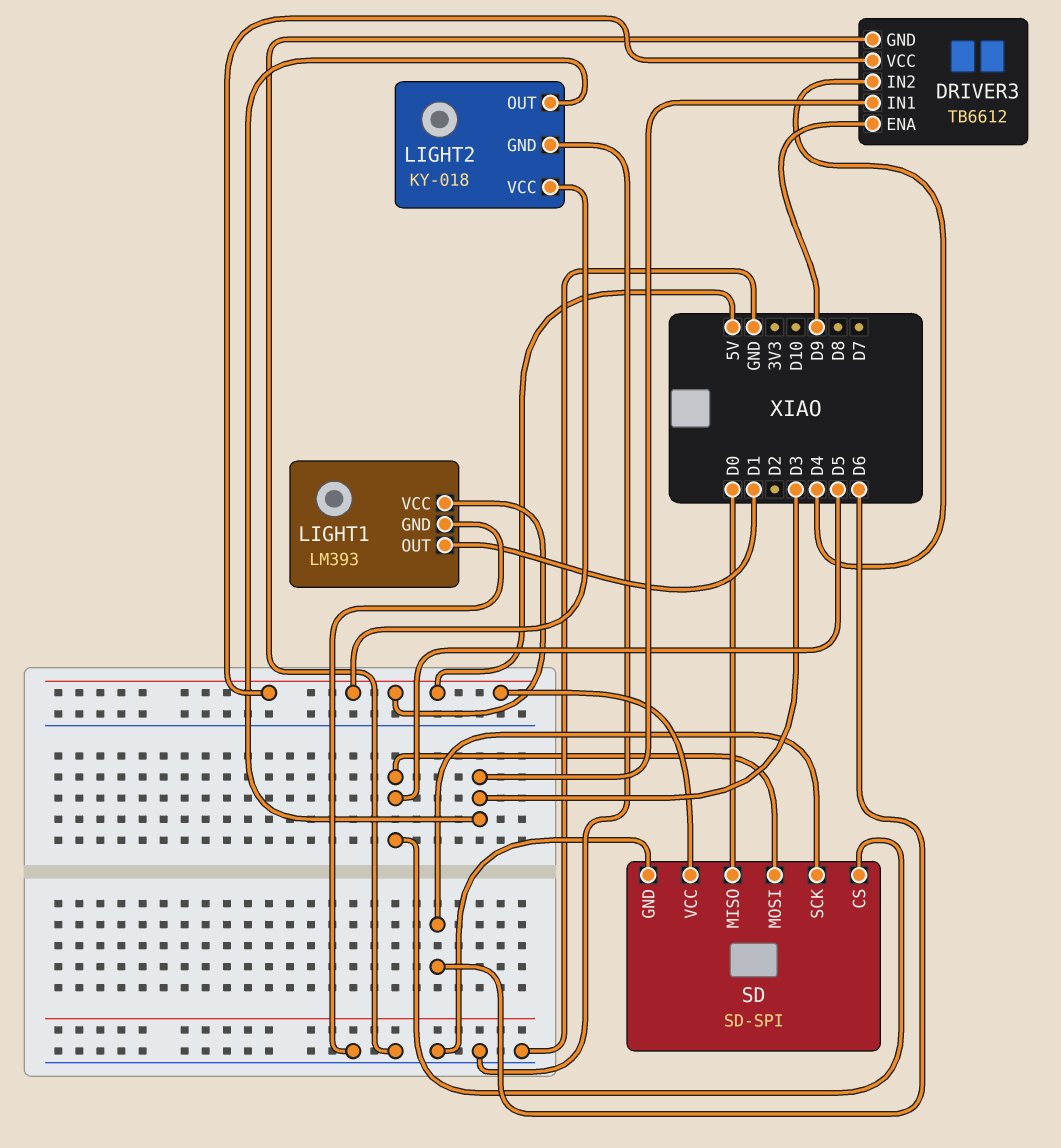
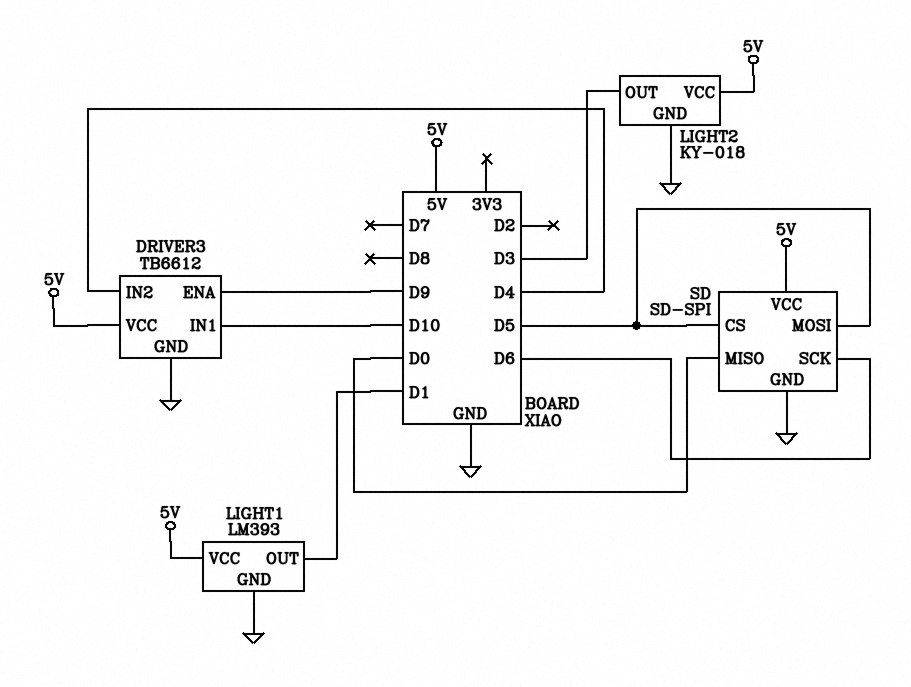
DRIVER3 pin IN1: D3 -> D10

